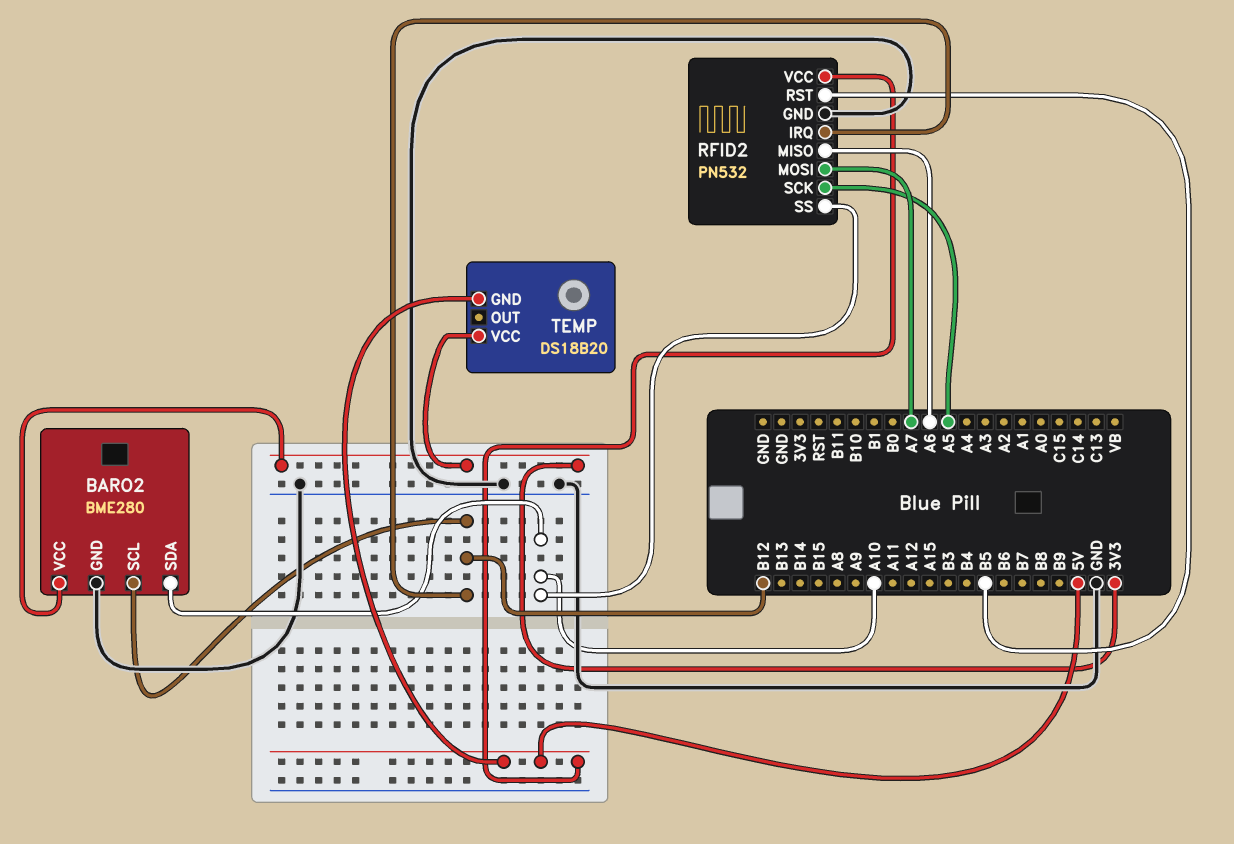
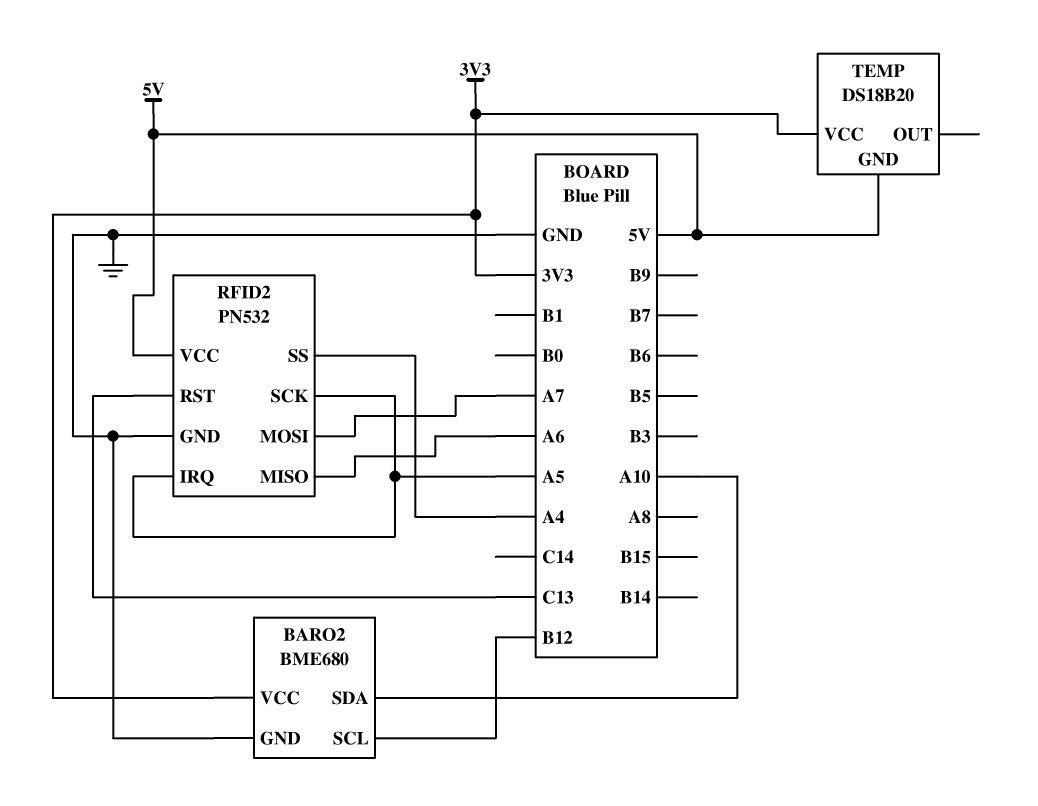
BARO2: BME280 -> BME680
RFID2 pin IRQ: B12 -> A5
RFID2 pin RST: B5 -> C13
RFID2 pin SS: A10 -> A4

